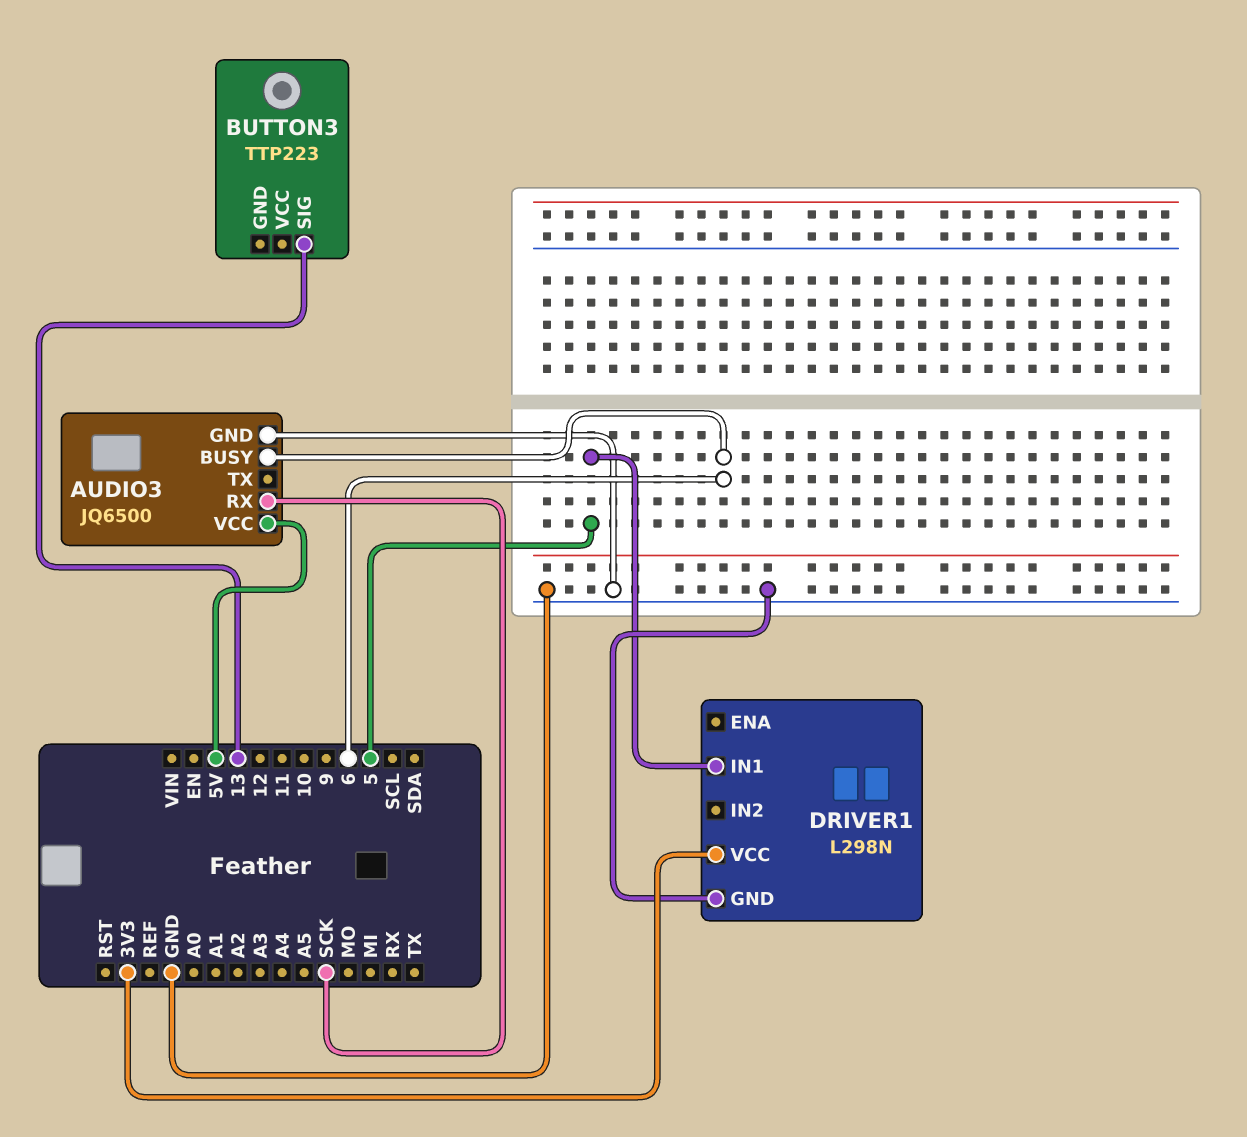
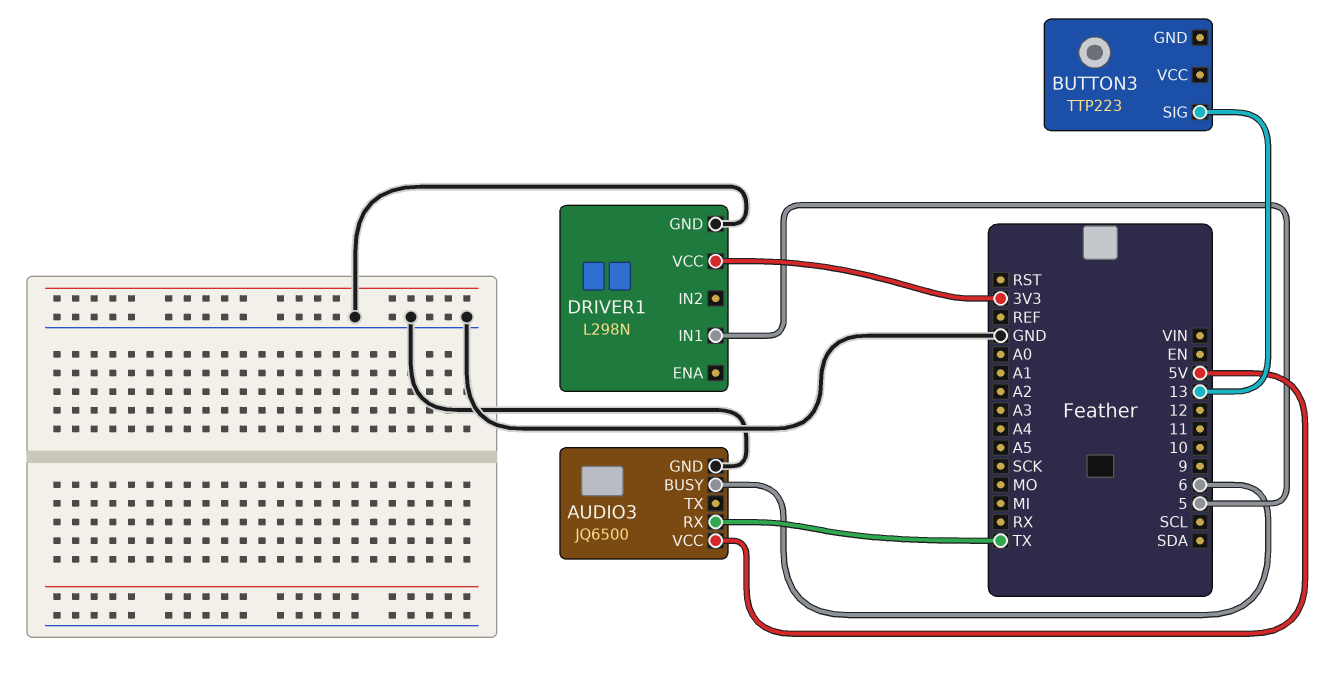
AUDIO3 pin RX: SCK -> TX

